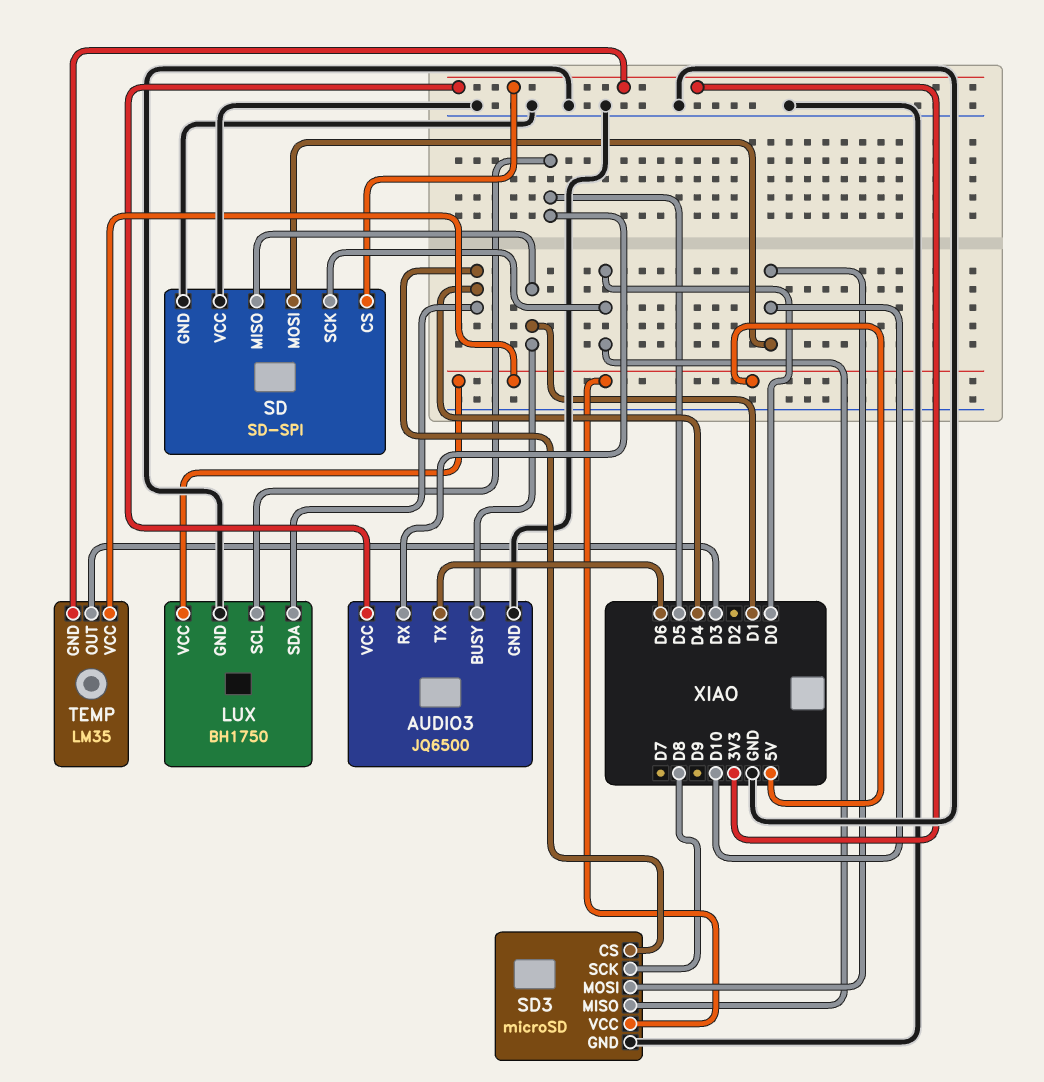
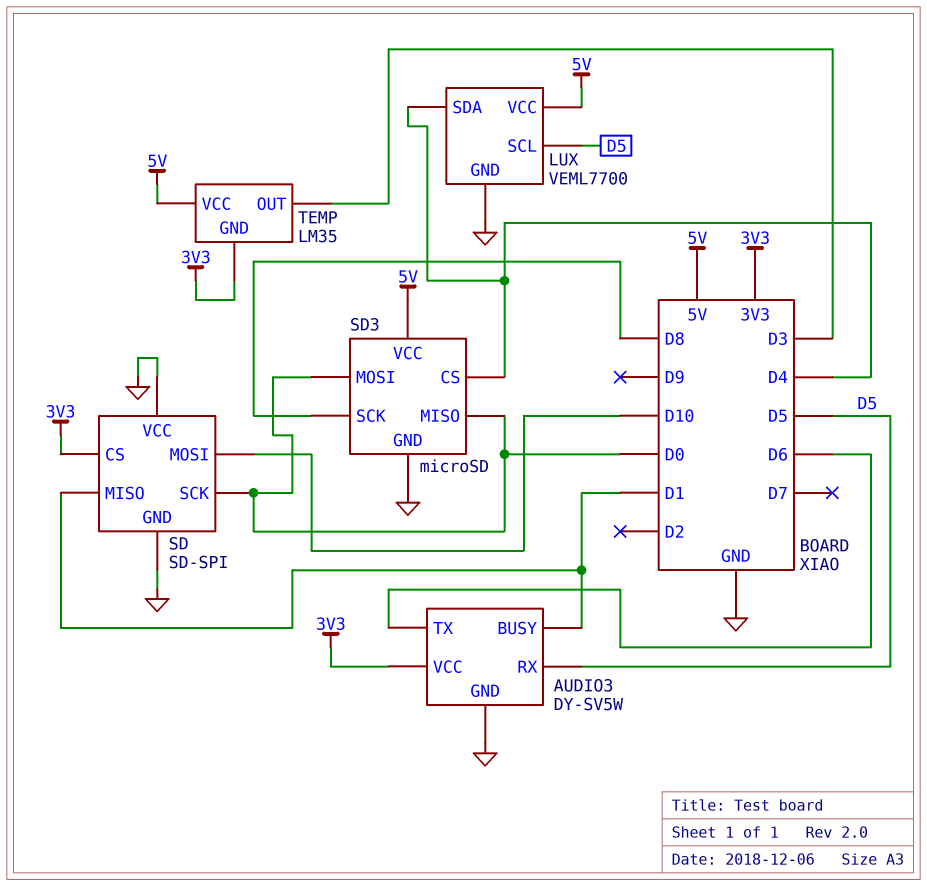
AUDIO3: JQ6500 -> DY-SV5W
LUX: BH1750 -> VEML7700
SD3 pin MOSI: D10 -> D0

